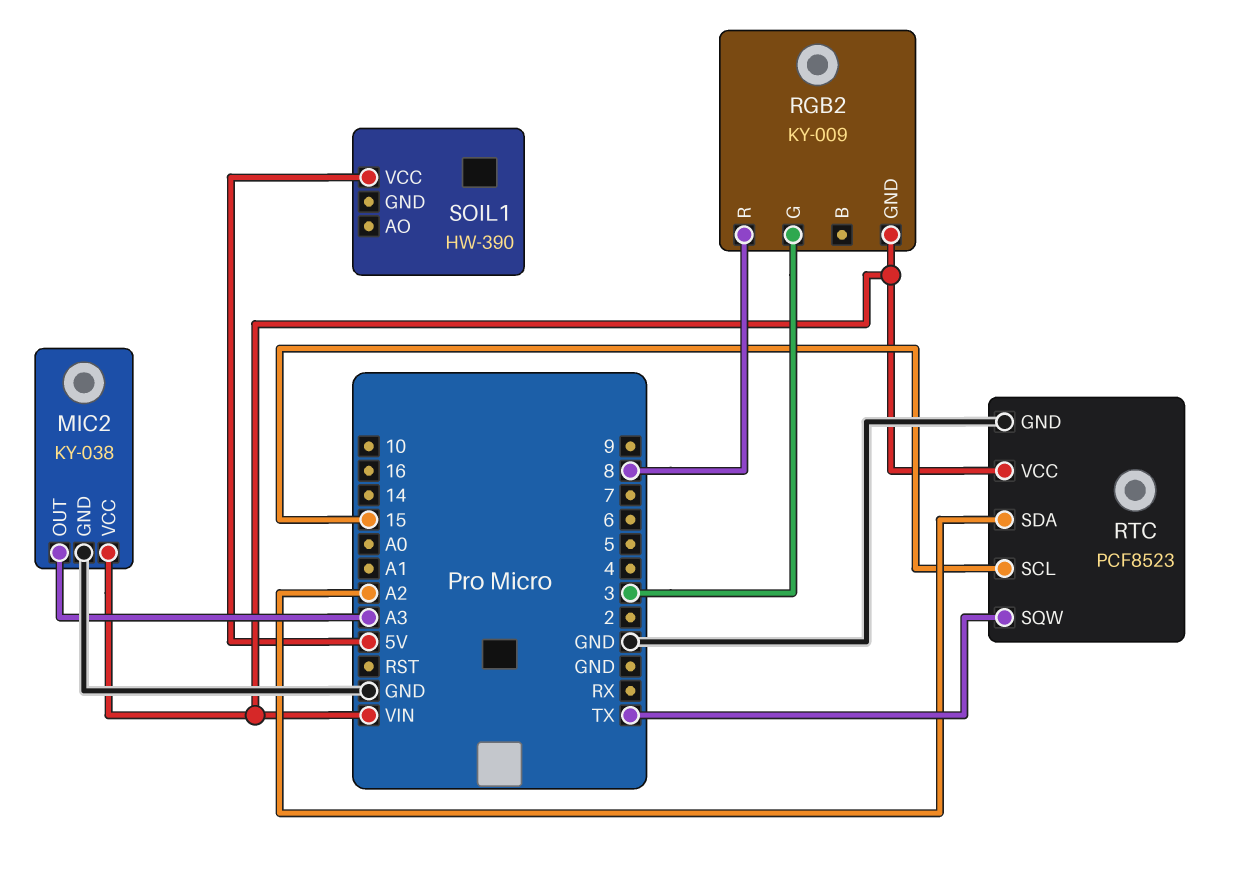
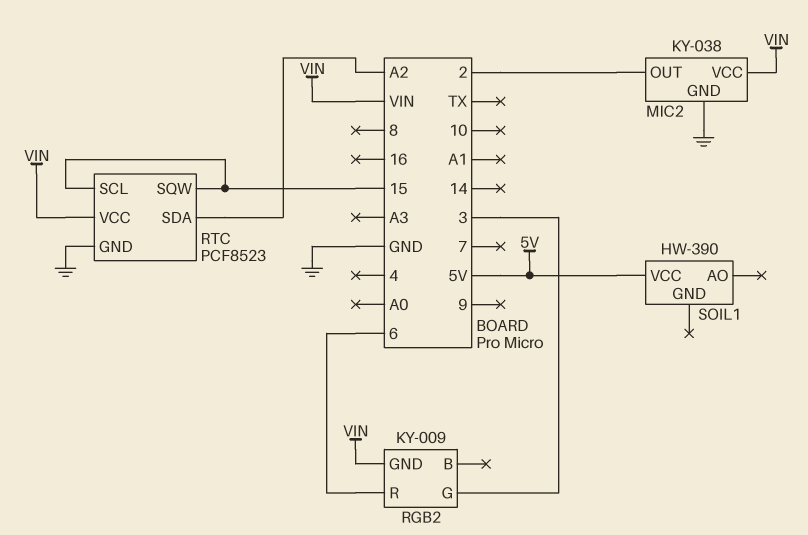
MIC2 pin OUT: A3 -> 2
RGB2 pin R: 8 -> 6
RTC pin SQW: TX -> 15

